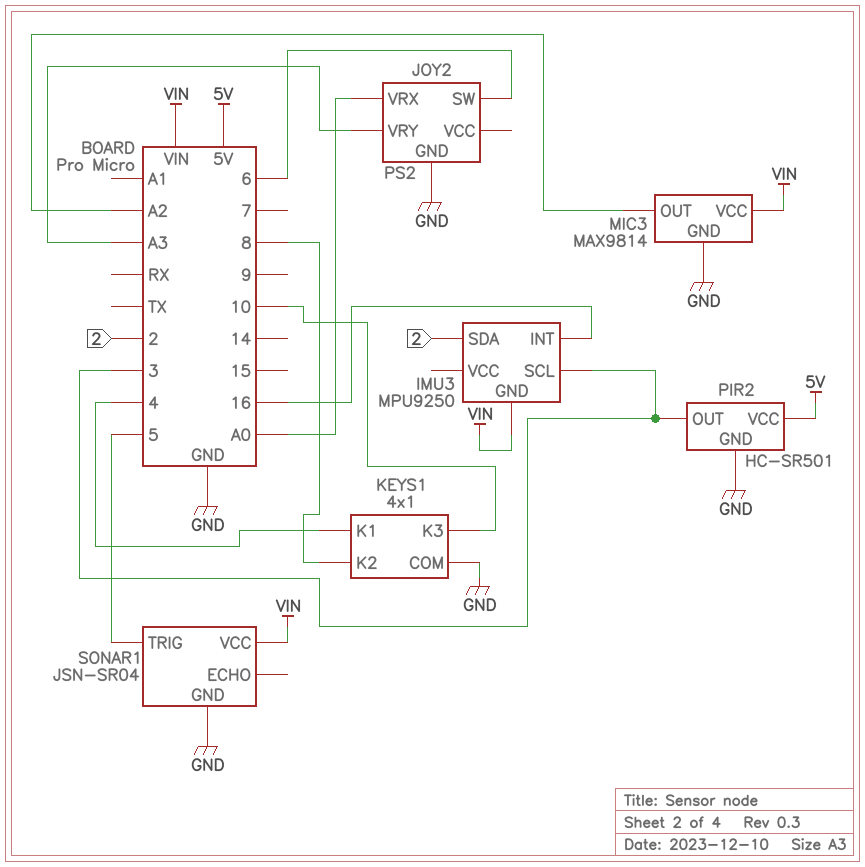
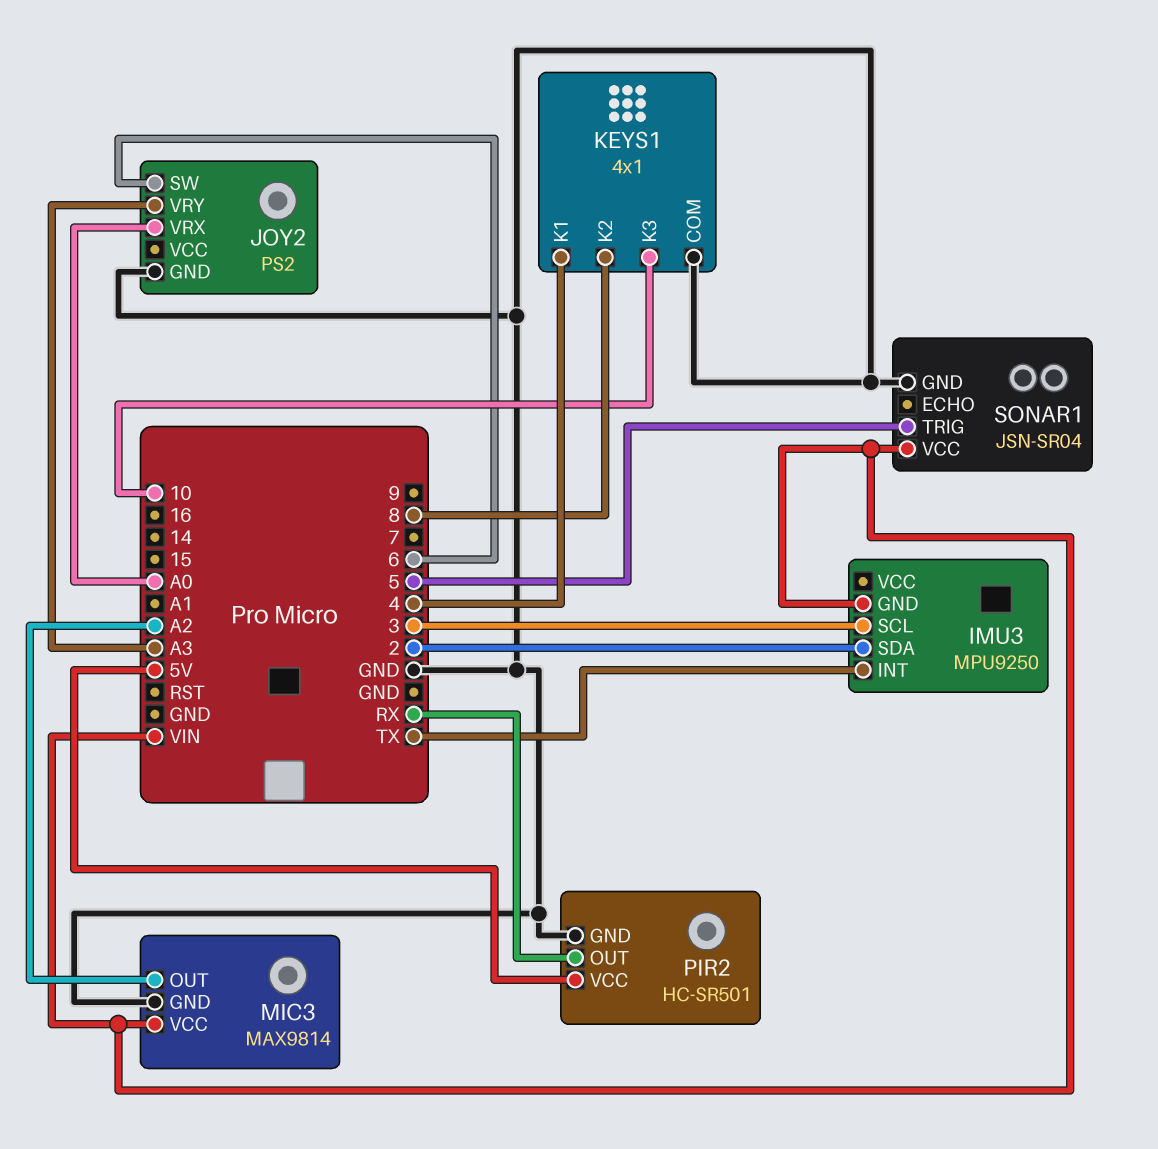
IMU3 pin INT: 16 -> TX
PIR2 pin OUT: 3 -> RX

